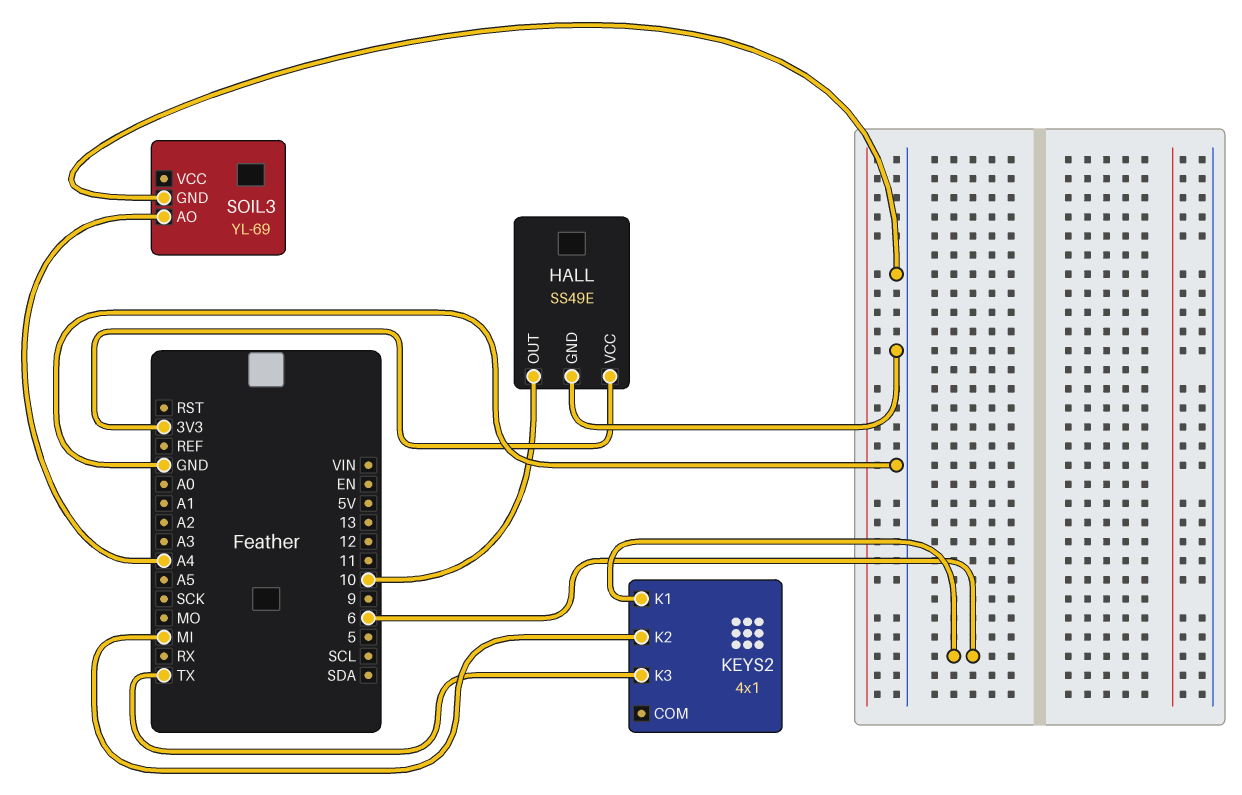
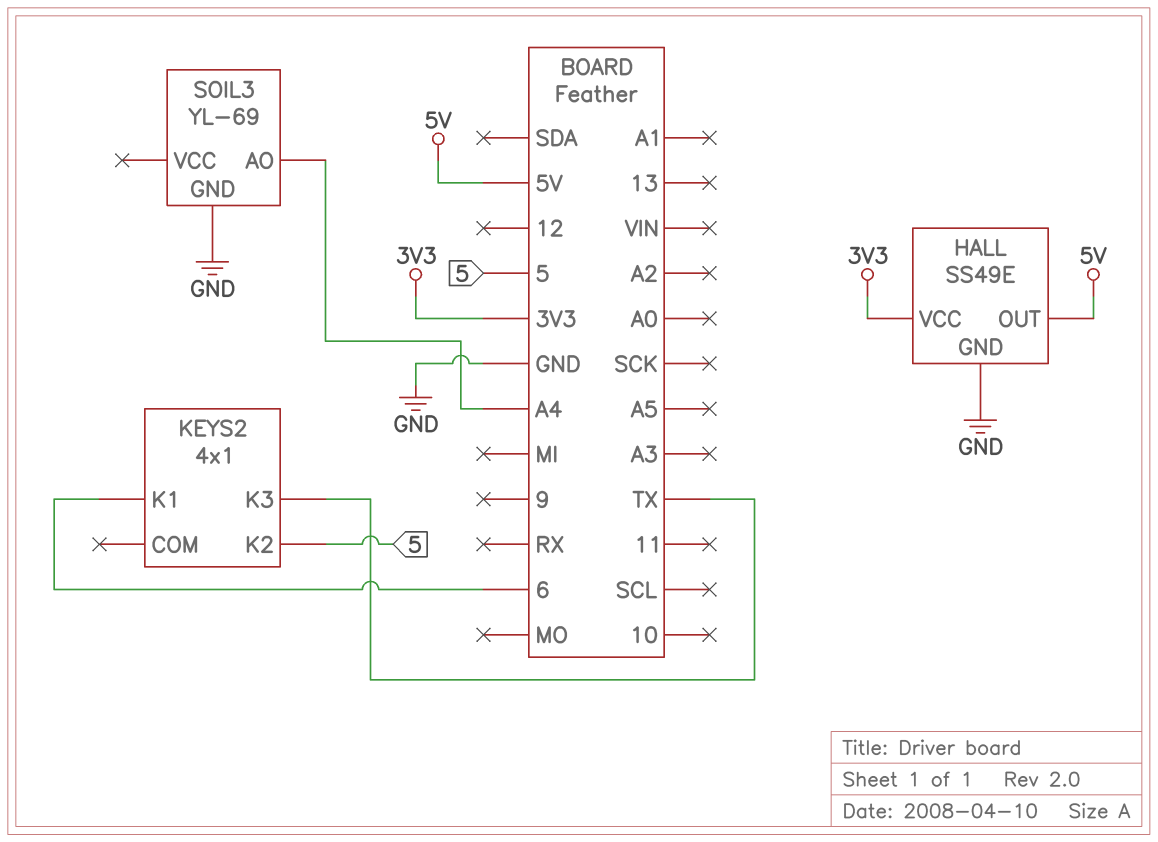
HALL pin OUT: 10 -> 5V
KEYS2 pin K2: MI -> 5

